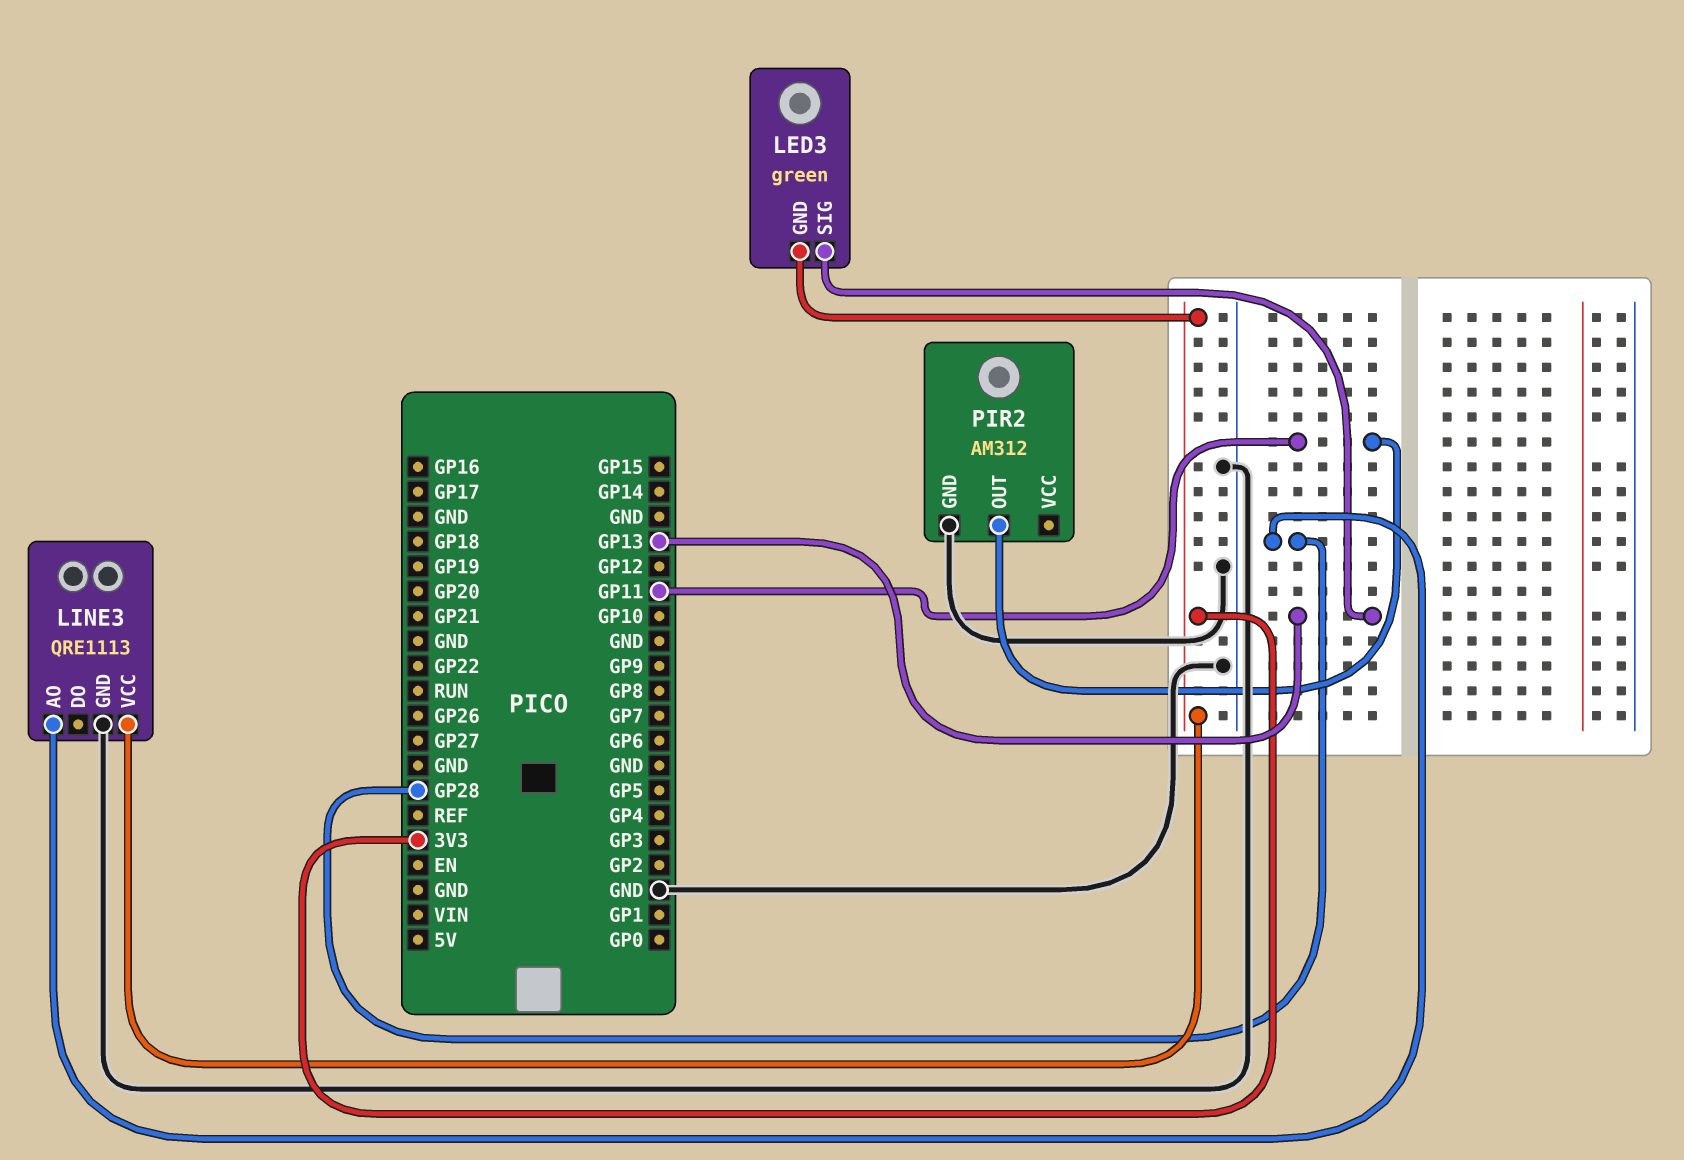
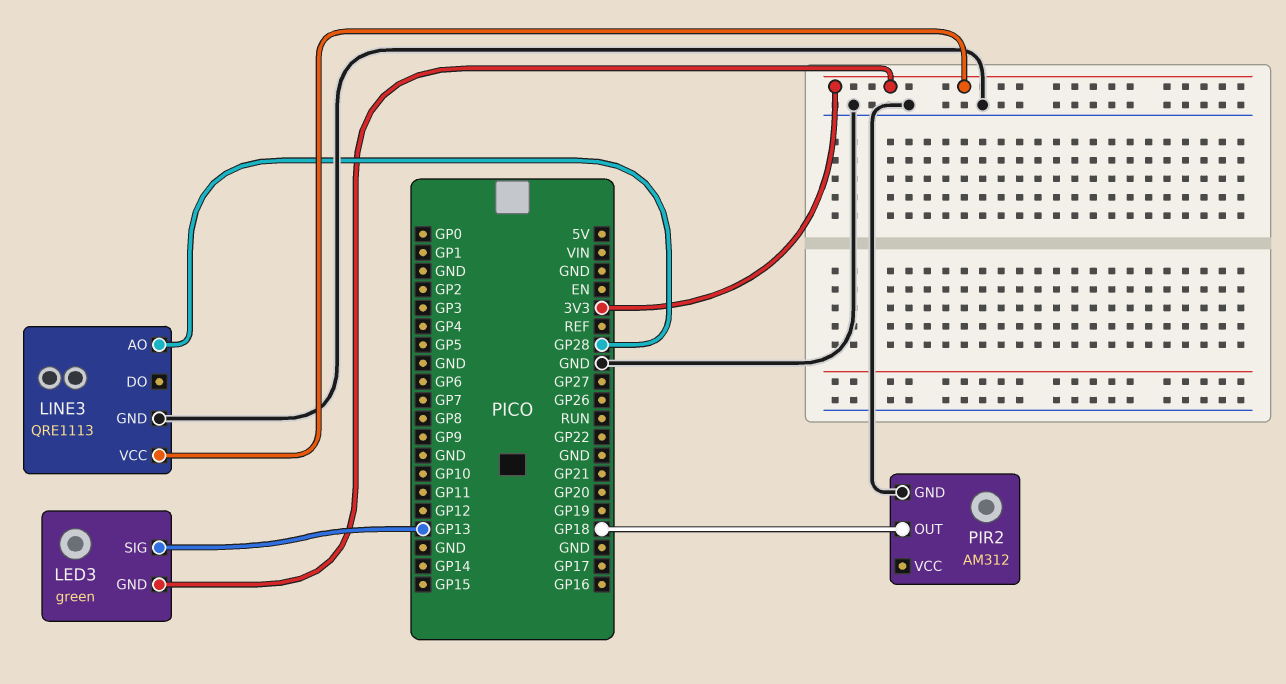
PIR2 pin OUT: GP11 -> GP18

